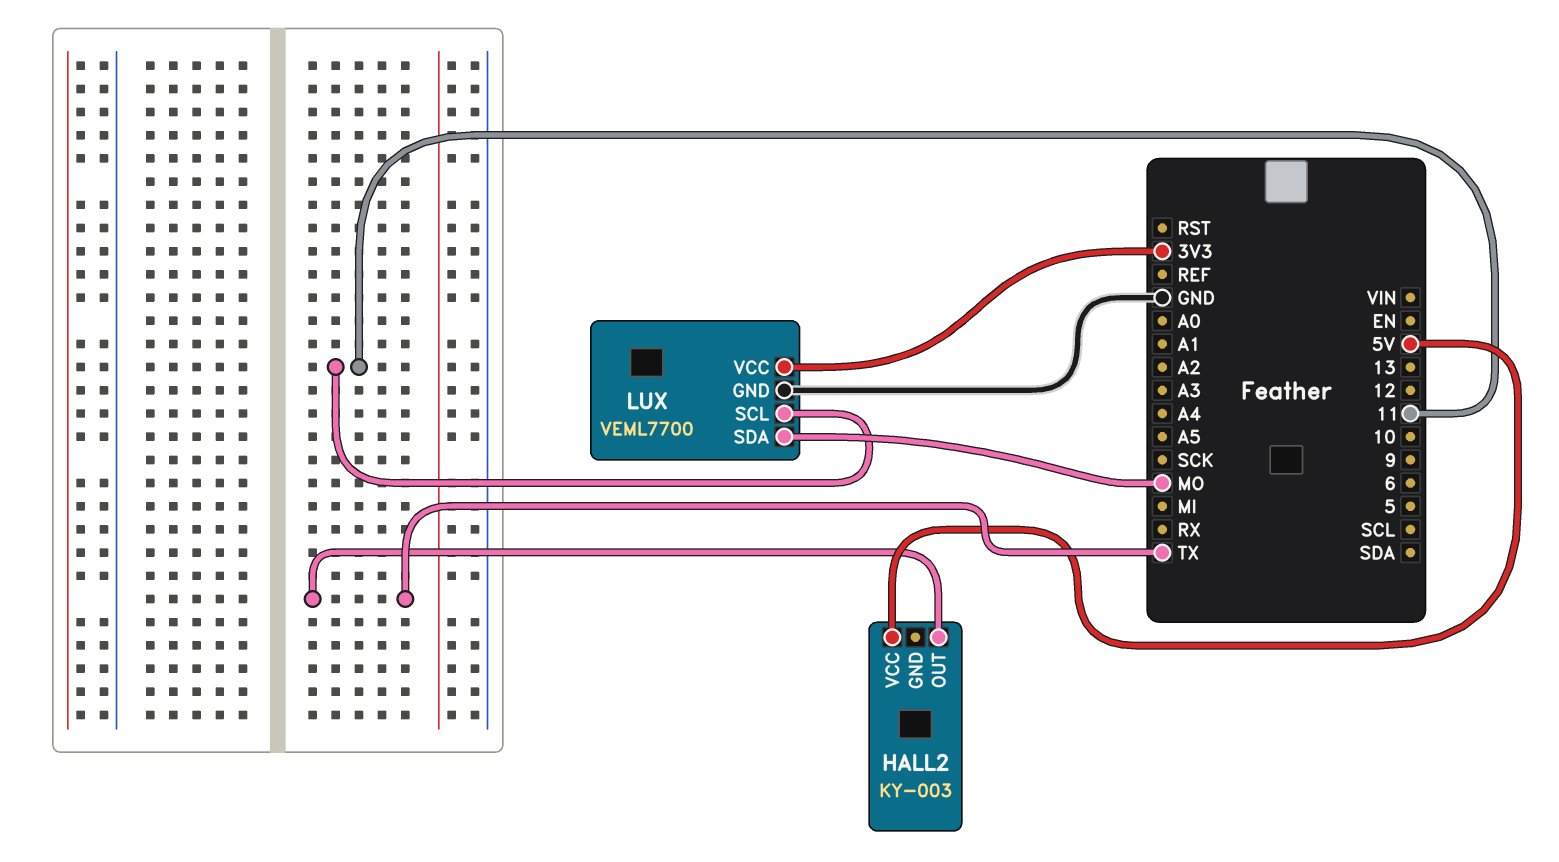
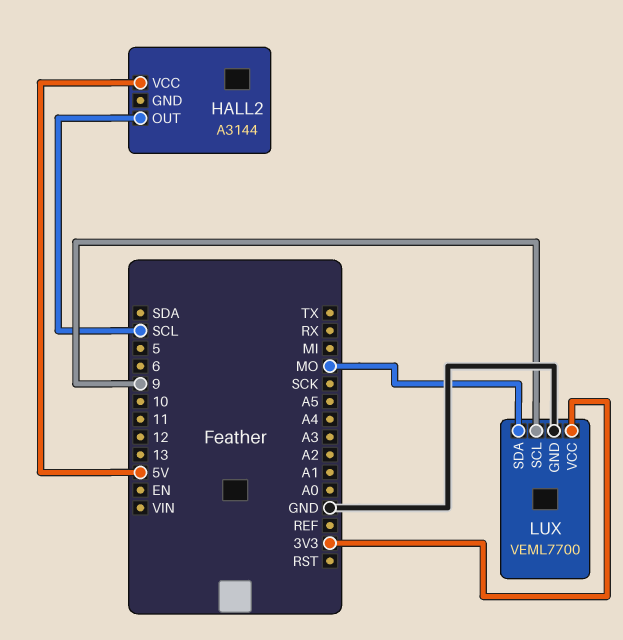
HALL2: KY-003 -> A3144
HALL2 pin OUT: TX -> SCL
LUX pin SCL: 11 -> 9

